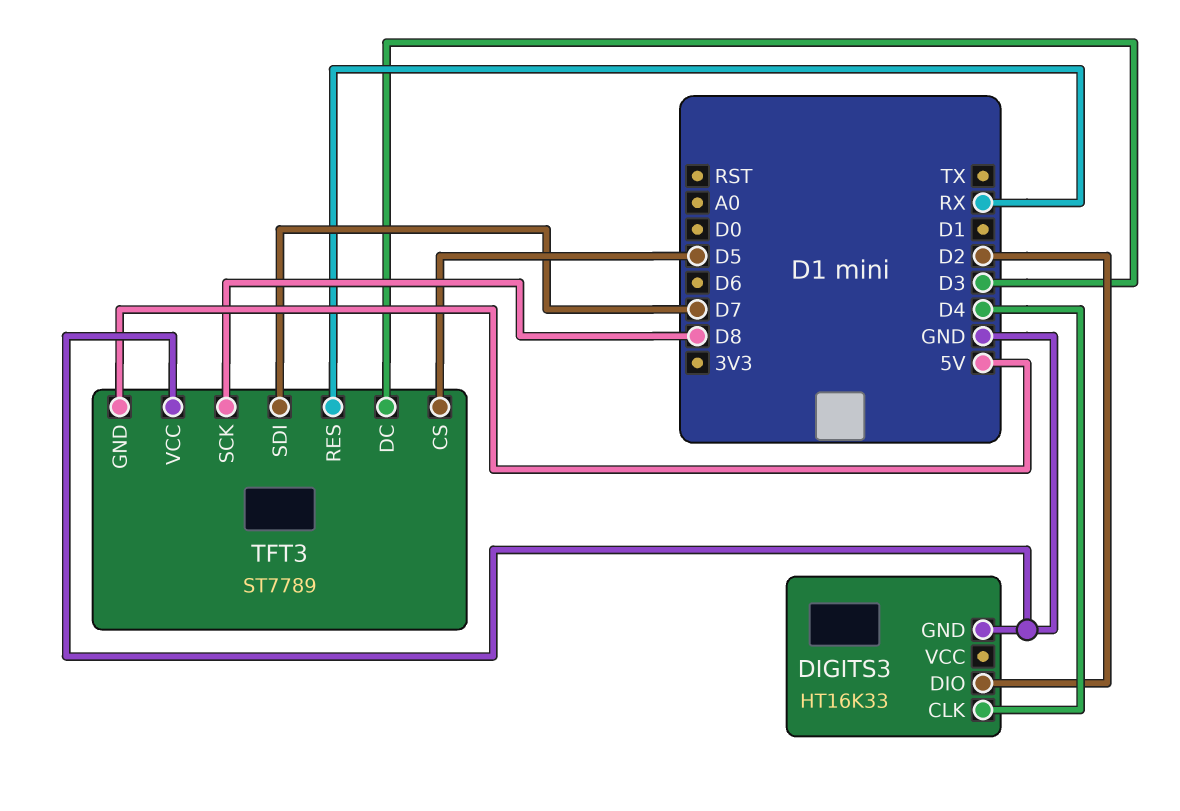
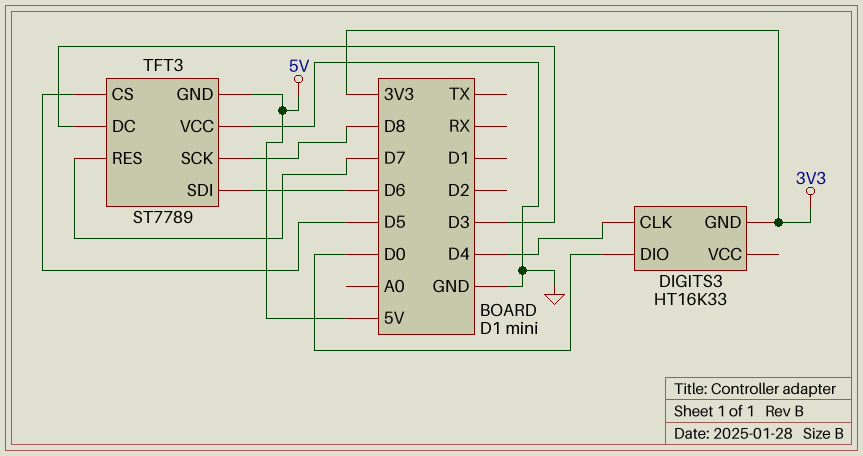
DIGITS3 pin DIO: D2 -> D0
DIGITS3 pin GND: GND -> 3V3
TFT3 pin RES: RX -> D7
TFT3 pin SDI: D7 -> D6

